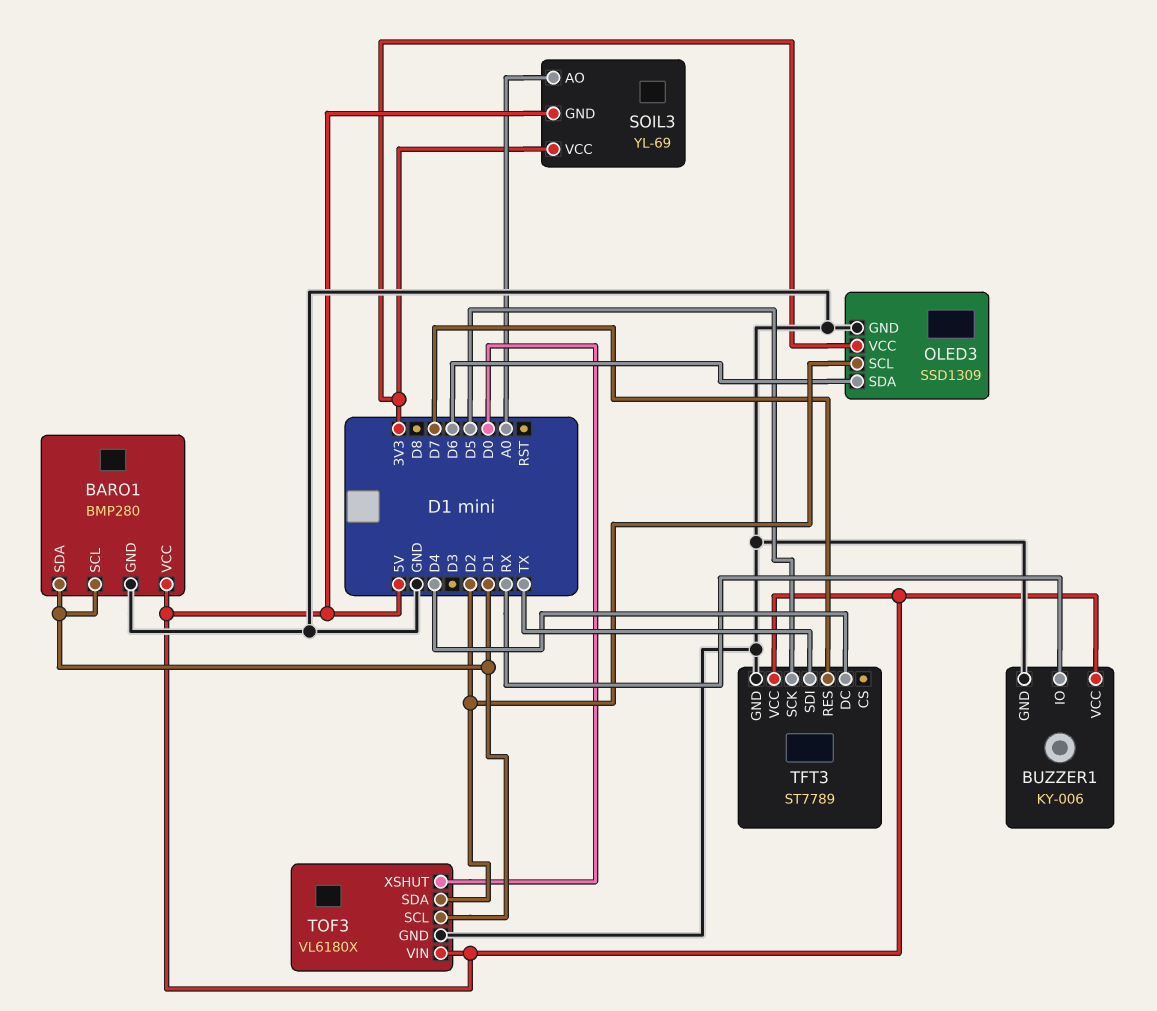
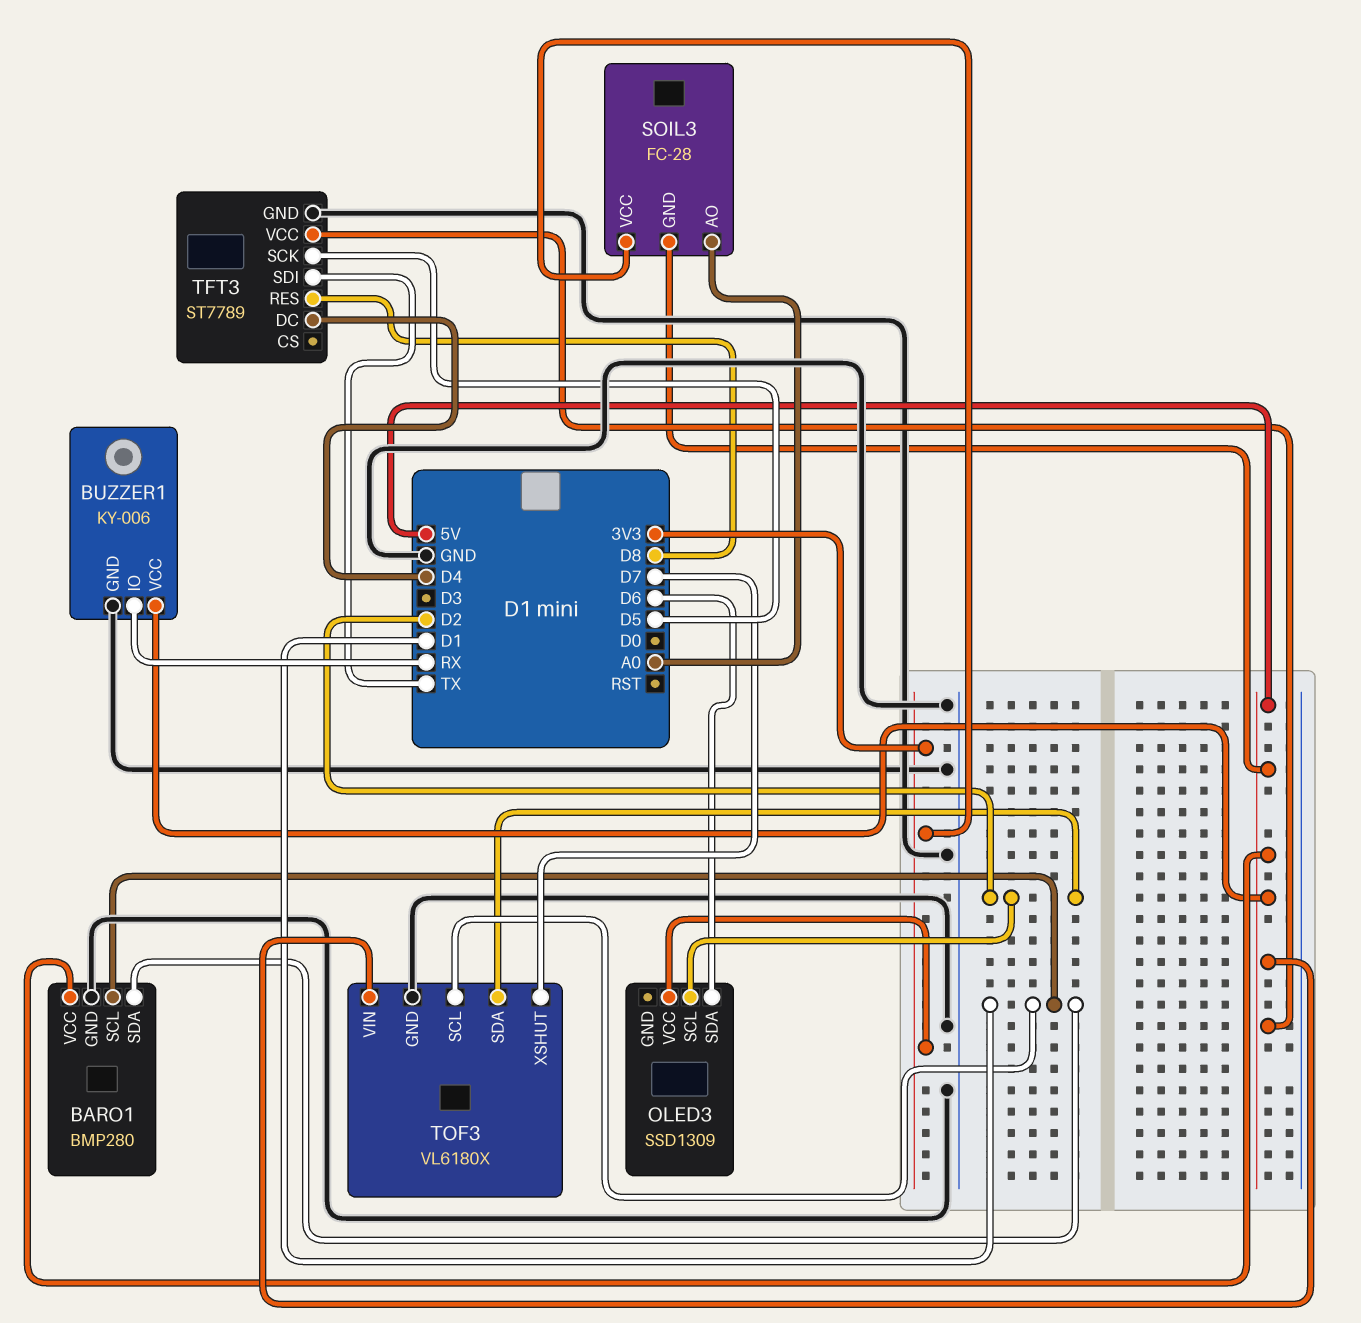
OLED3 pin GND: GND -> none
SOIL3: YL-69 -> FC-28
TFT3 pin RES: D7 -> D8
TOF3 pin XSHUT: D0 -> D7

